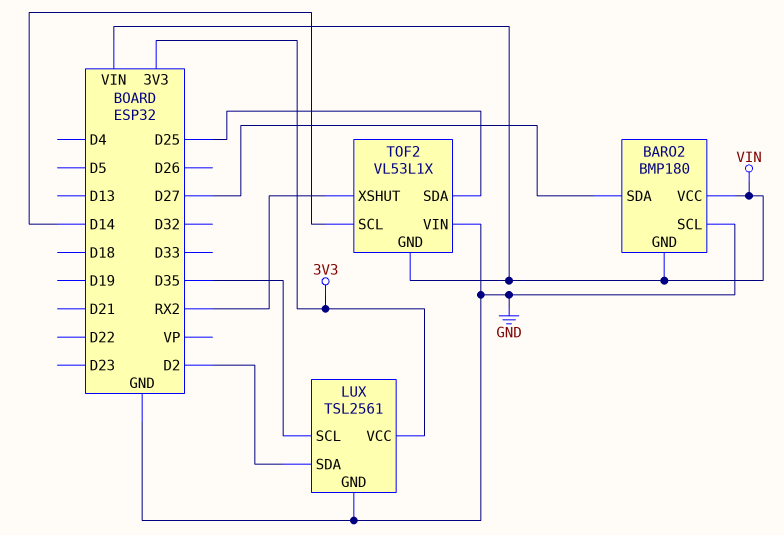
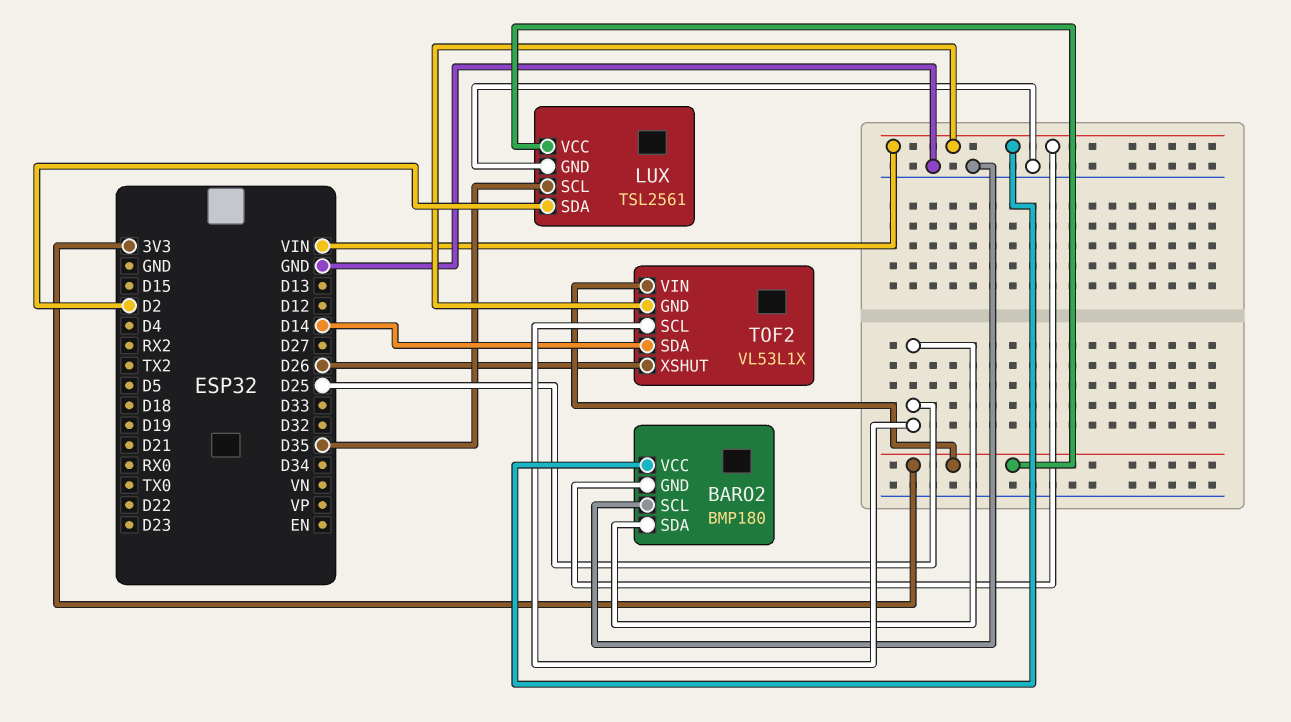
BARO2 pin SDA: D27 -> D25
TOF2 pin SCL: D14 -> D25
TOF2 pin SDA: D25 -> D14
TOF2 pin VIN: GND -> 3V3
TOF2 pin XSHUT: RX2 -> D26

